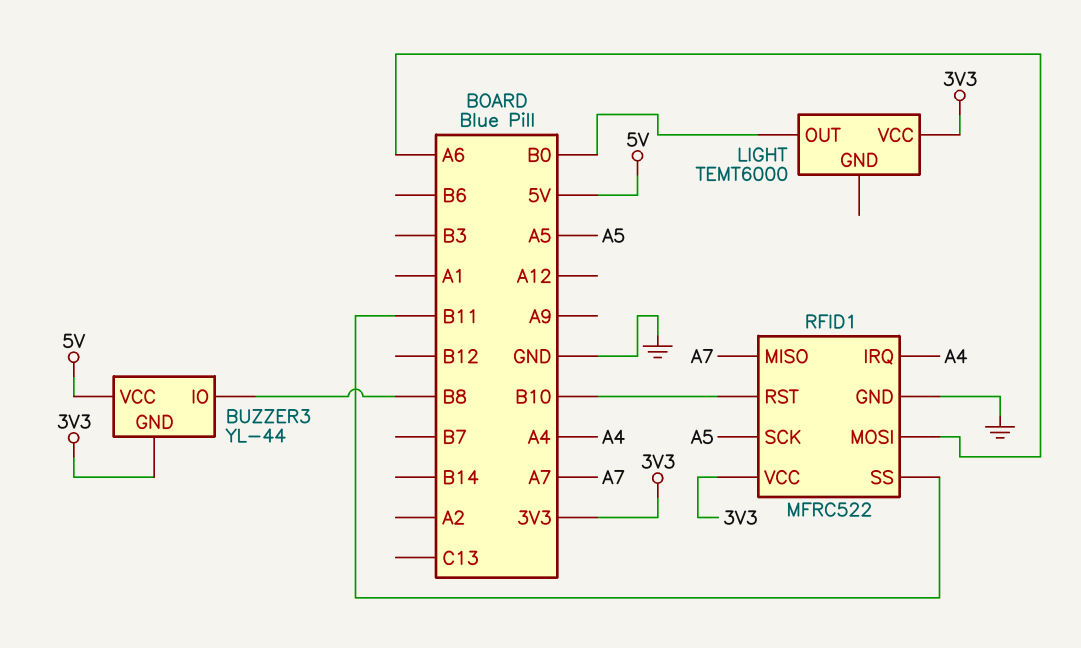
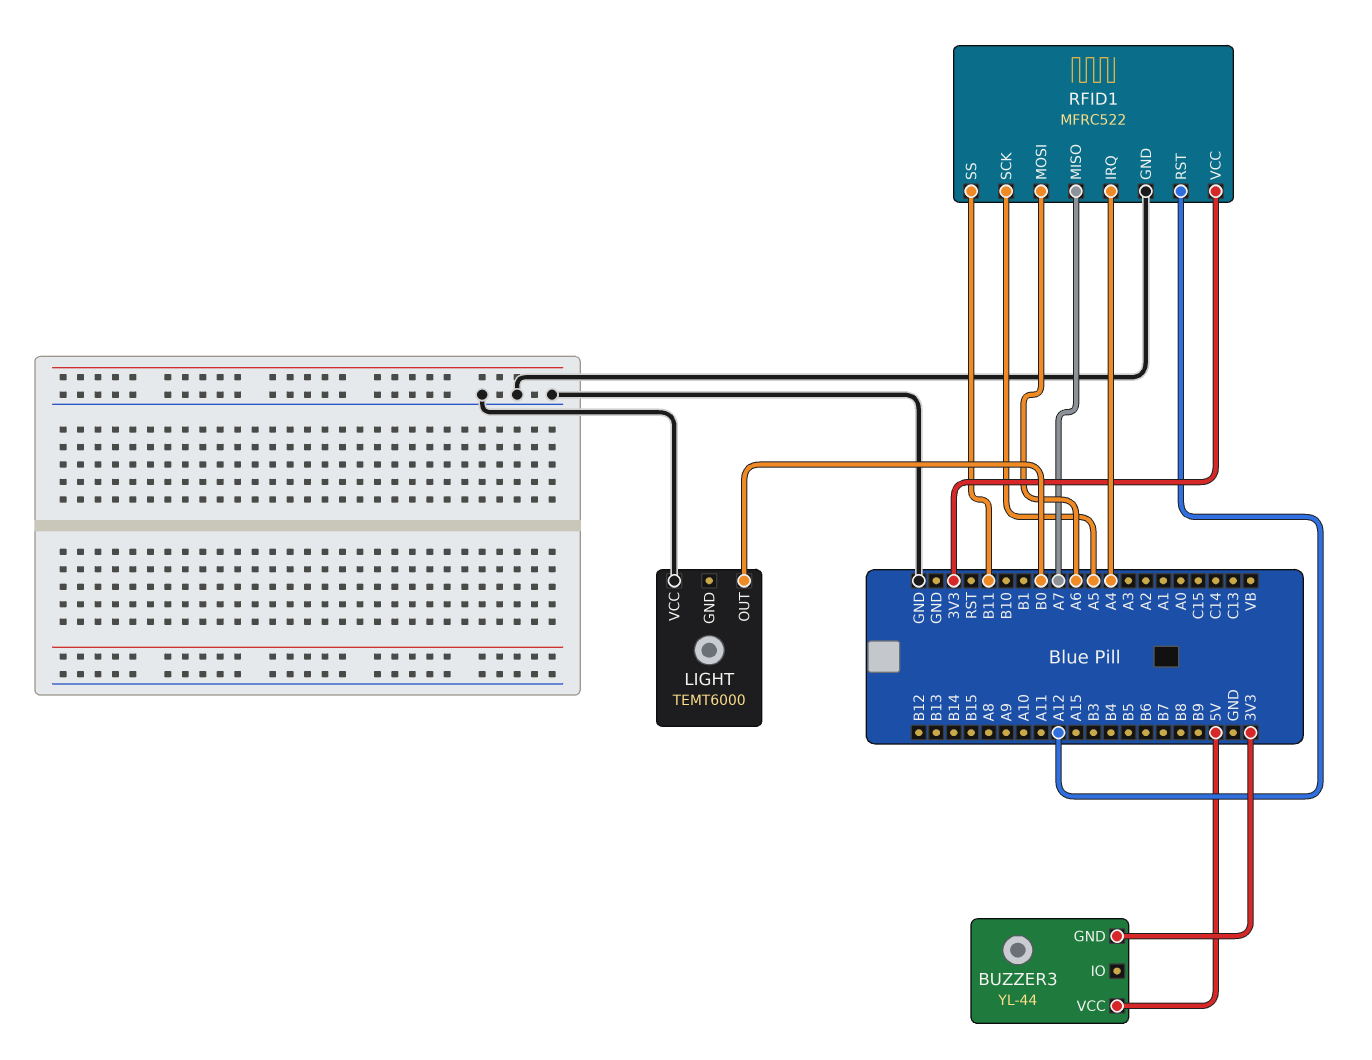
BUZZER3 pin IO: B8 -> none
LIGHT pin VCC: 3V3 -> GND
RFID1 pin RST: B10 -> A12

